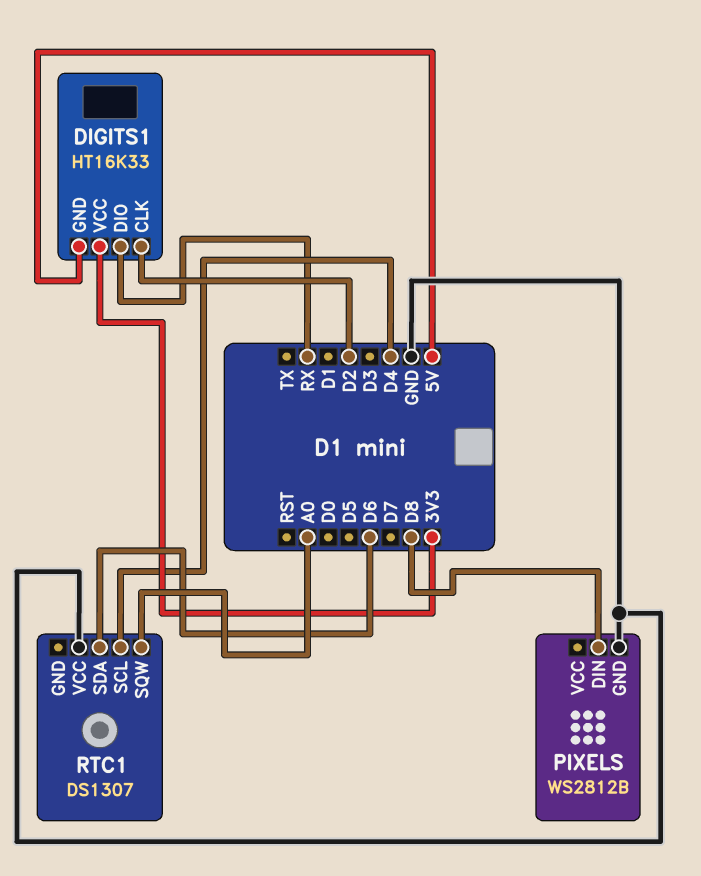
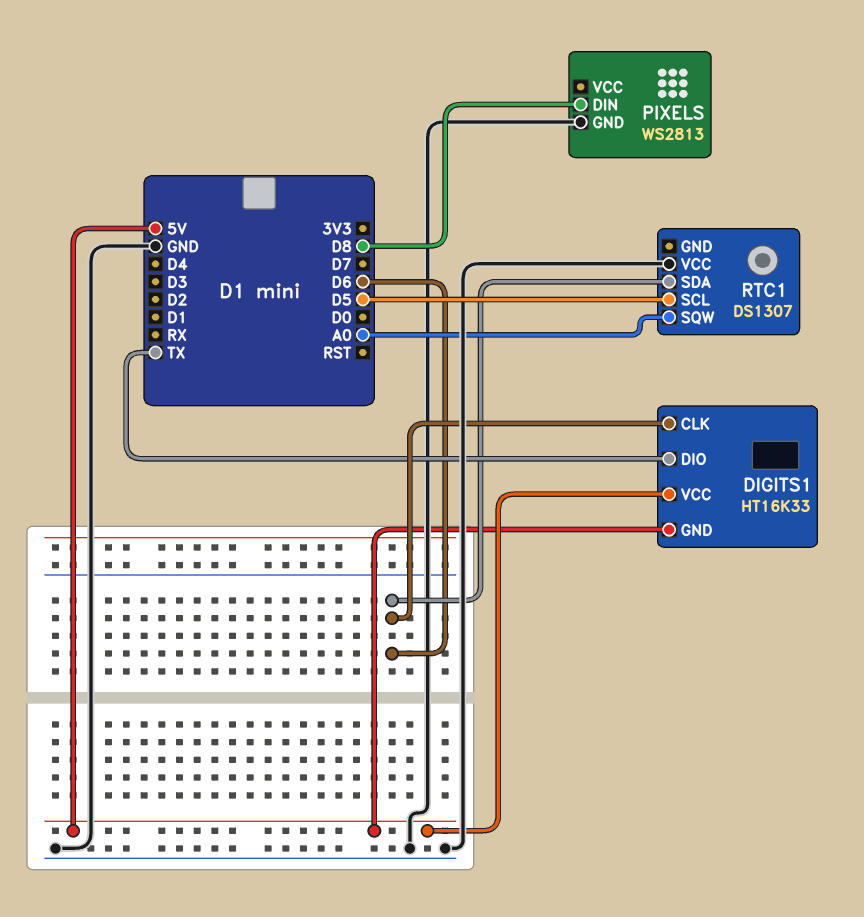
DIGITS1 pin CLK: D2 -> D6
DIGITS1 pin DIO: RX -> TX
DIGITS1 pin VCC: 3V3 -> 5V
PIXELS: WS2812B -> WS2813
RTC1 pin SCL: D4 -> D5

